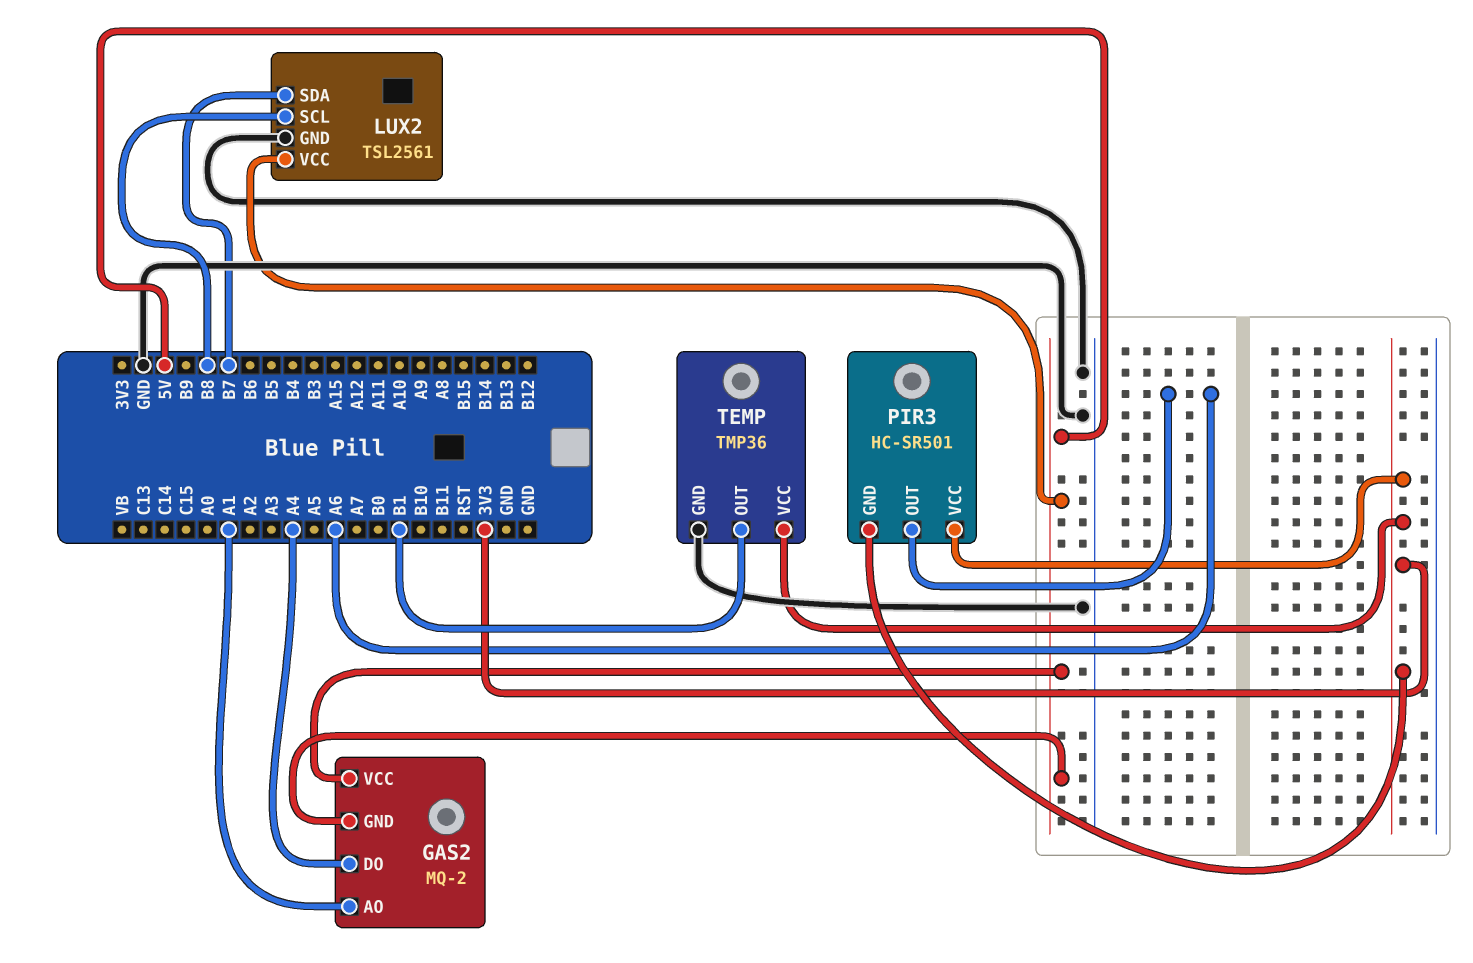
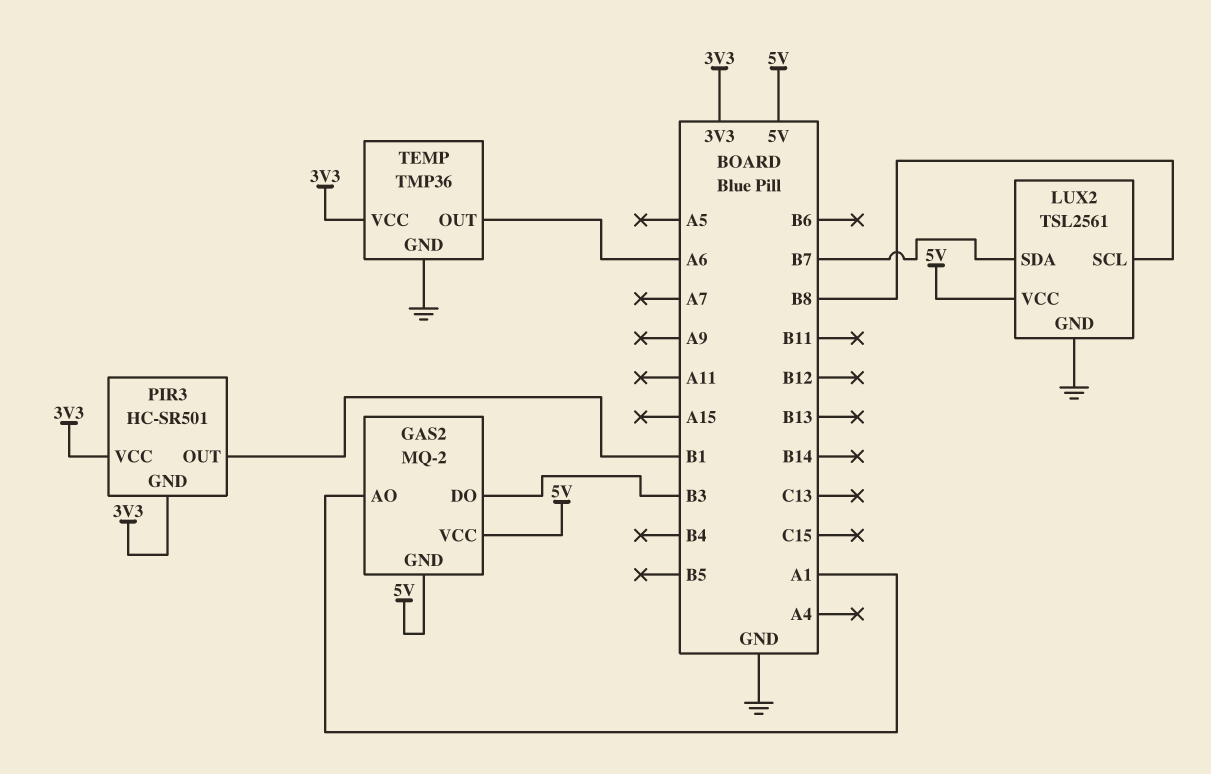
GAS2 pin DO: A4 -> B3
PIR3 pin OUT: A6 -> B1
TEMP pin OUT: B1 -> A6

